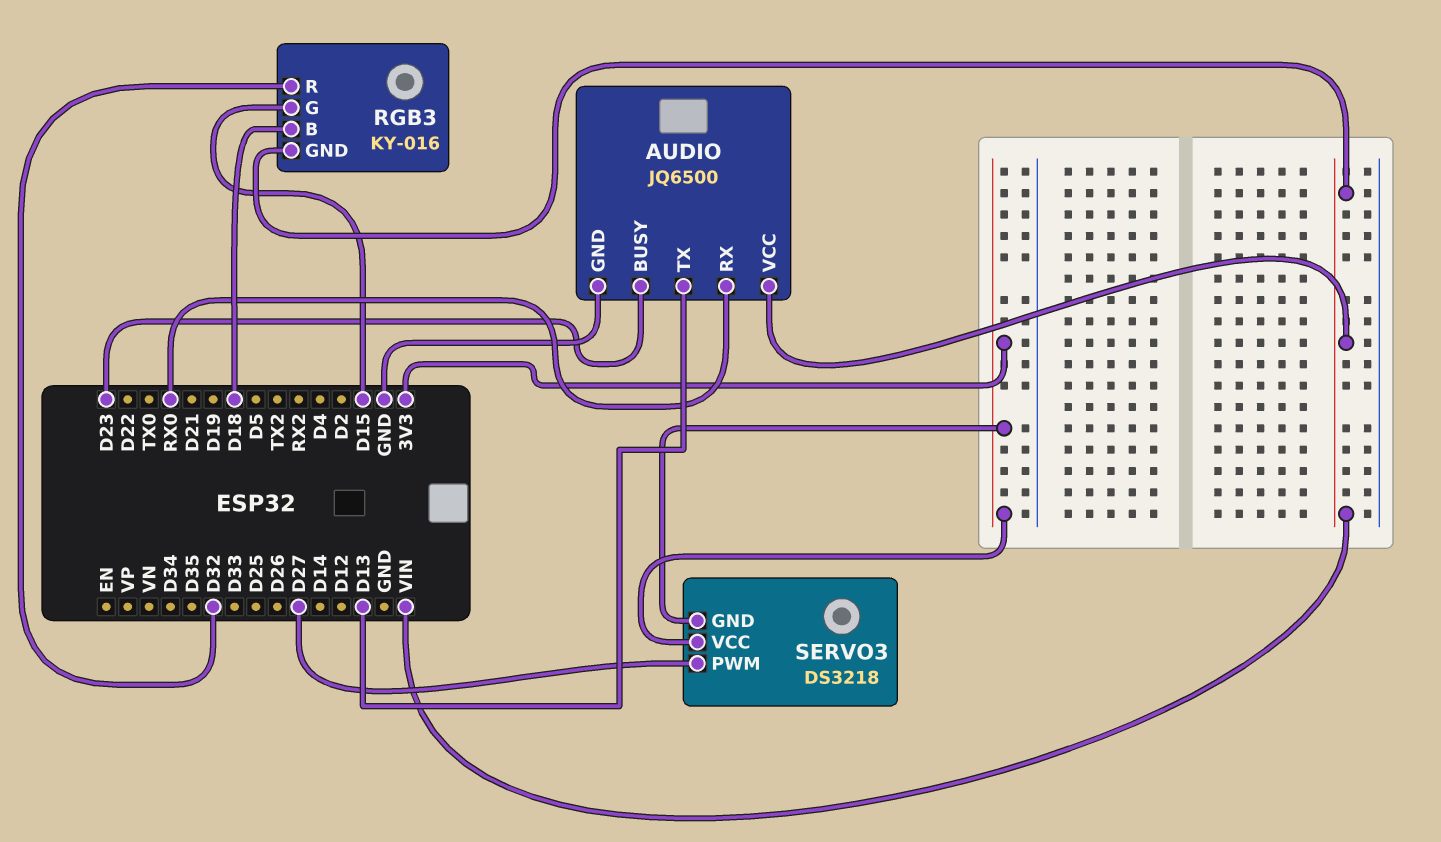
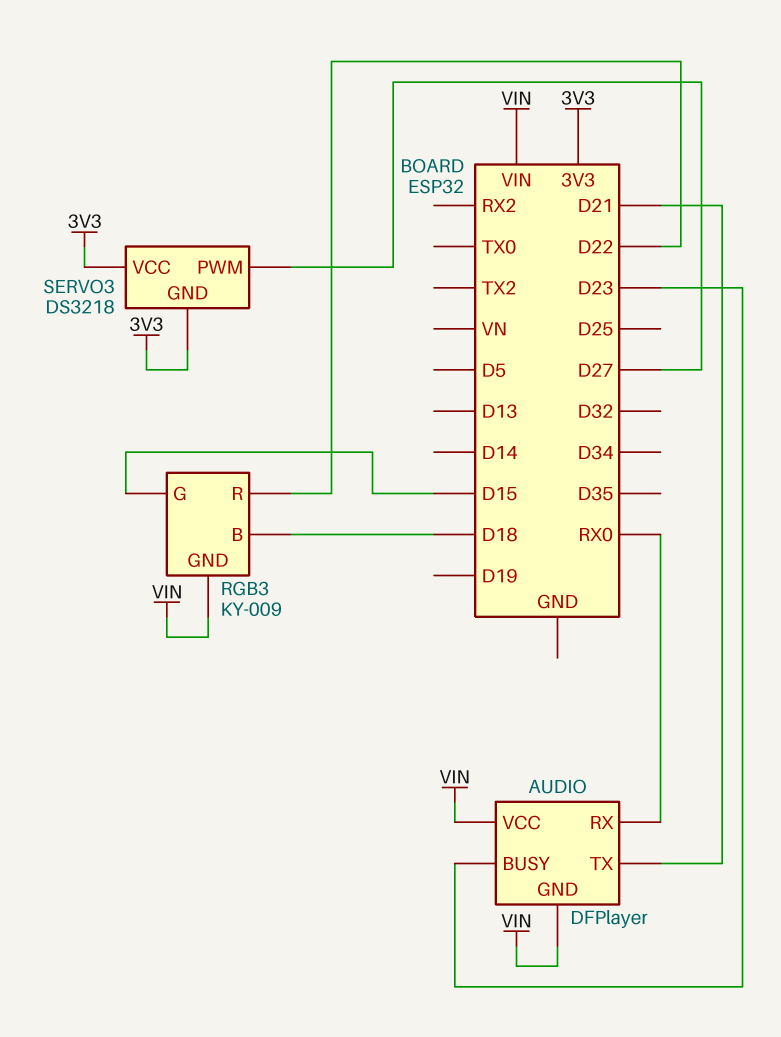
AUDIO: JQ6500 -> DFPlayer
AUDIO pin GND: GND -> VIN
AUDIO pin TX: D13 -> D21
RGB3: KY-016 -> KY-009
RGB3 pin R: D32 -> D22

